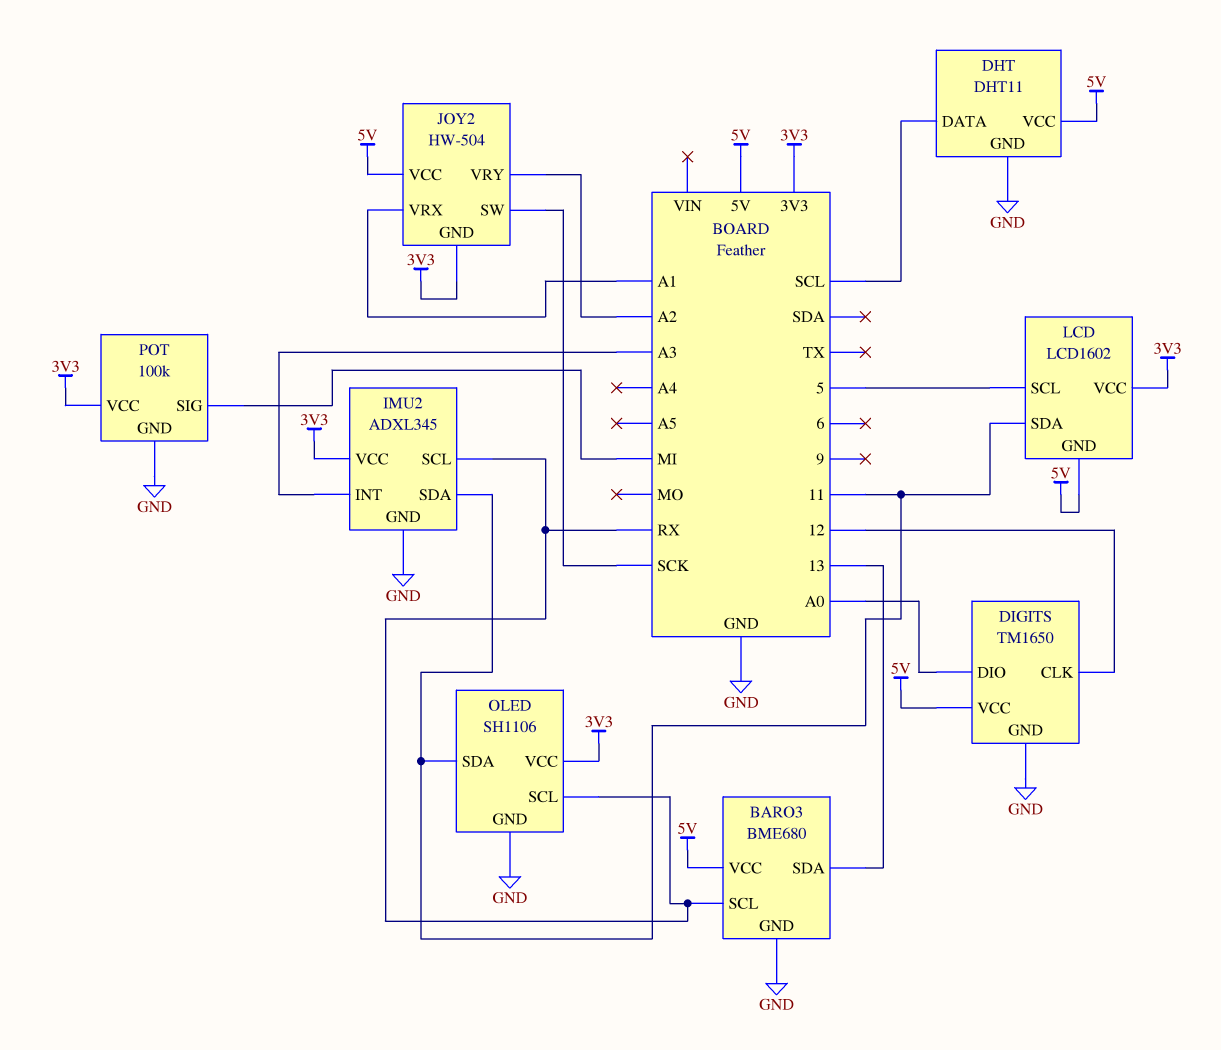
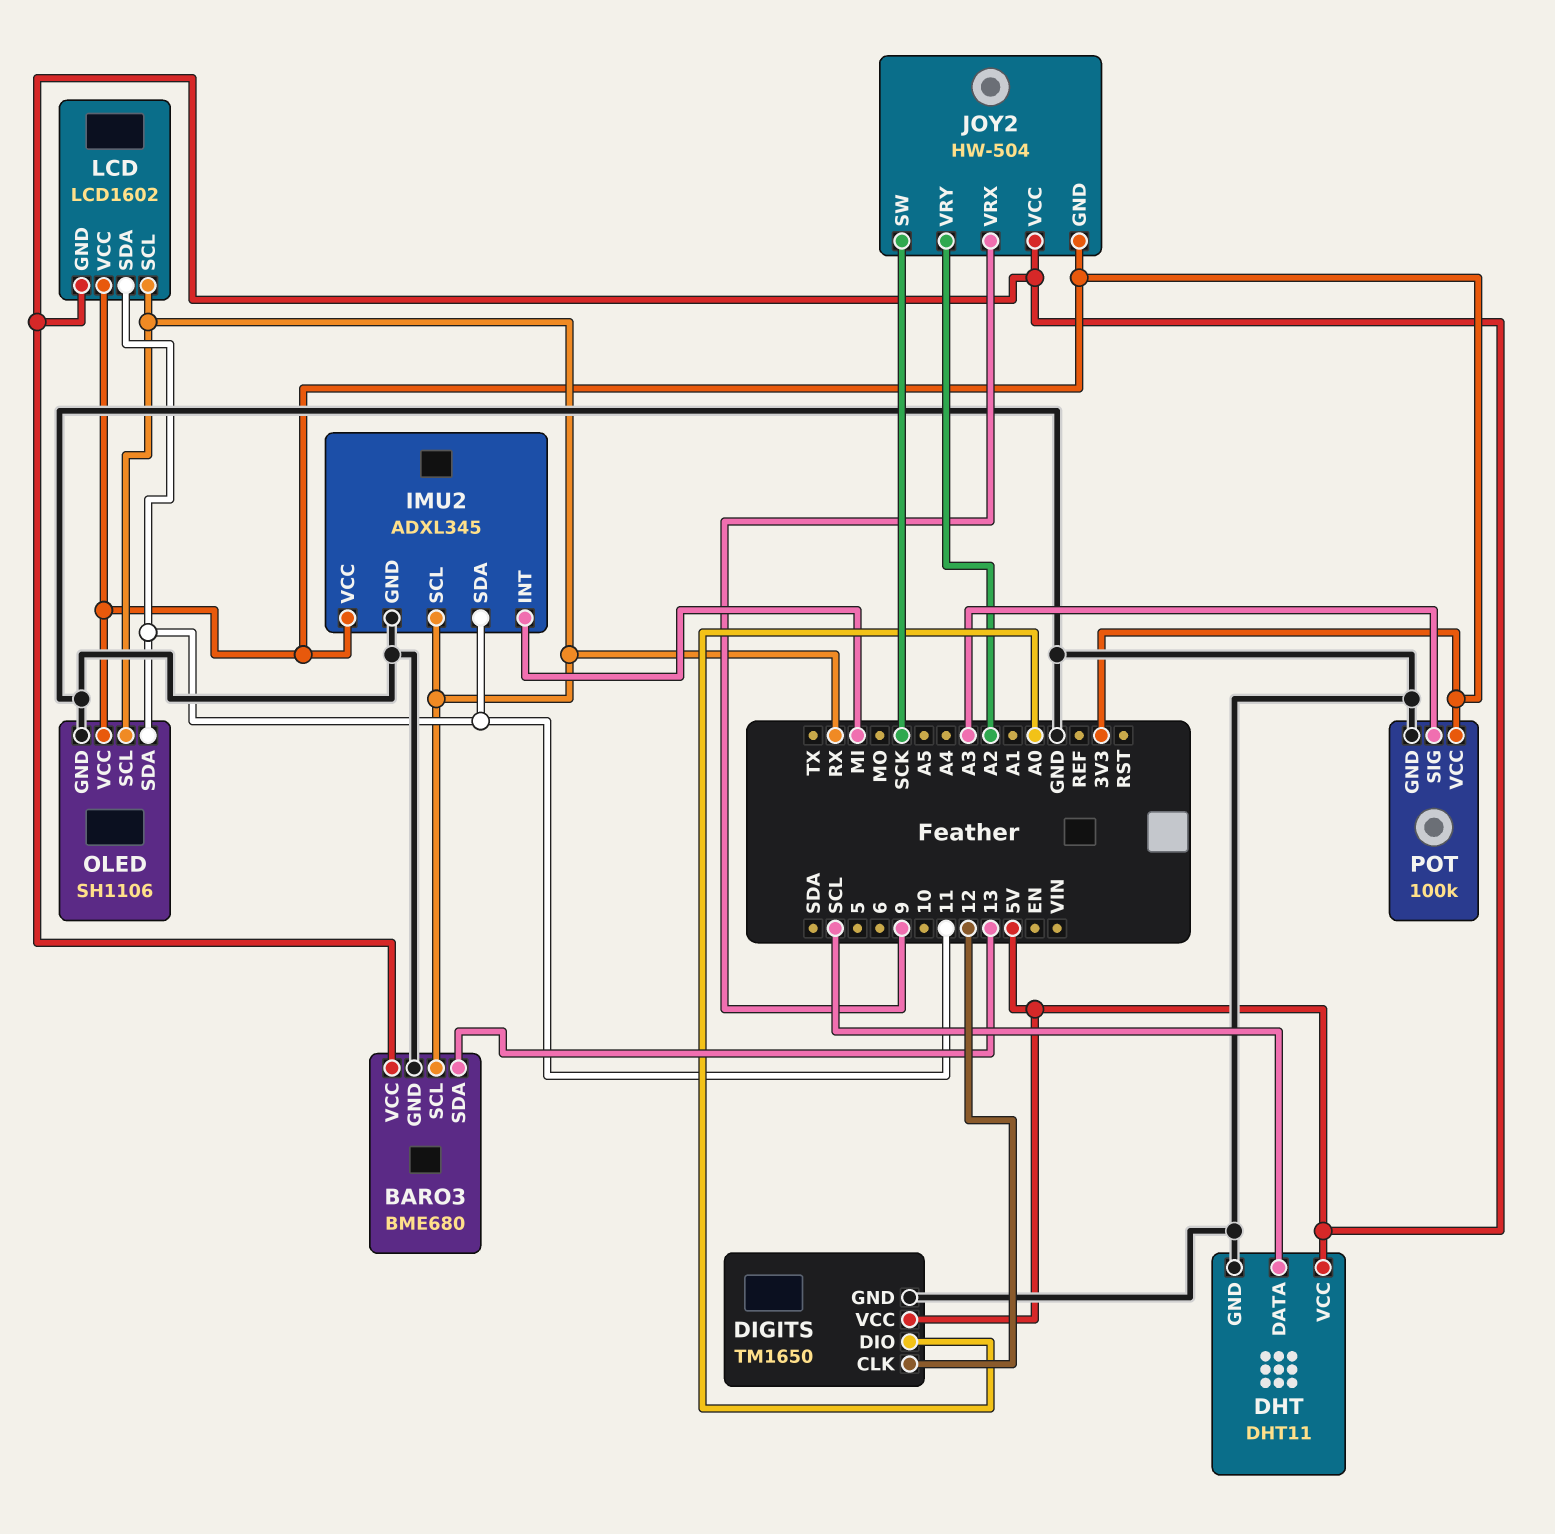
IMU2 pin INT: A3 -> MI
JOY2 pin VRX: A1 -> 9
LCD pin SCL: 5 -> RX
POT pin SIG: MI -> A3

